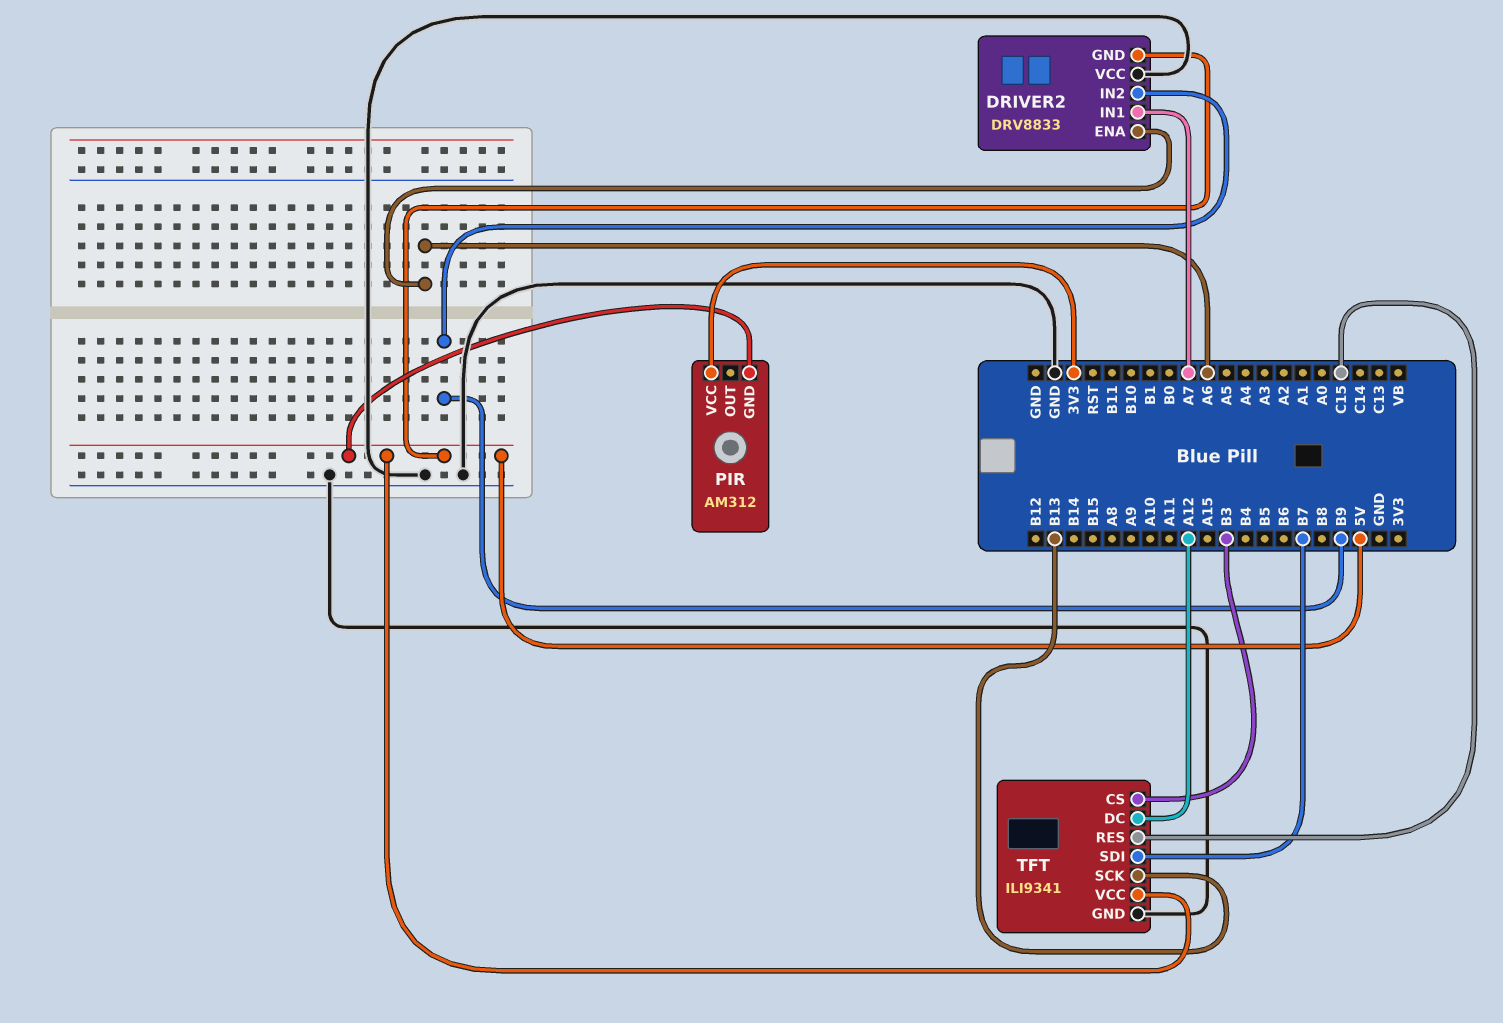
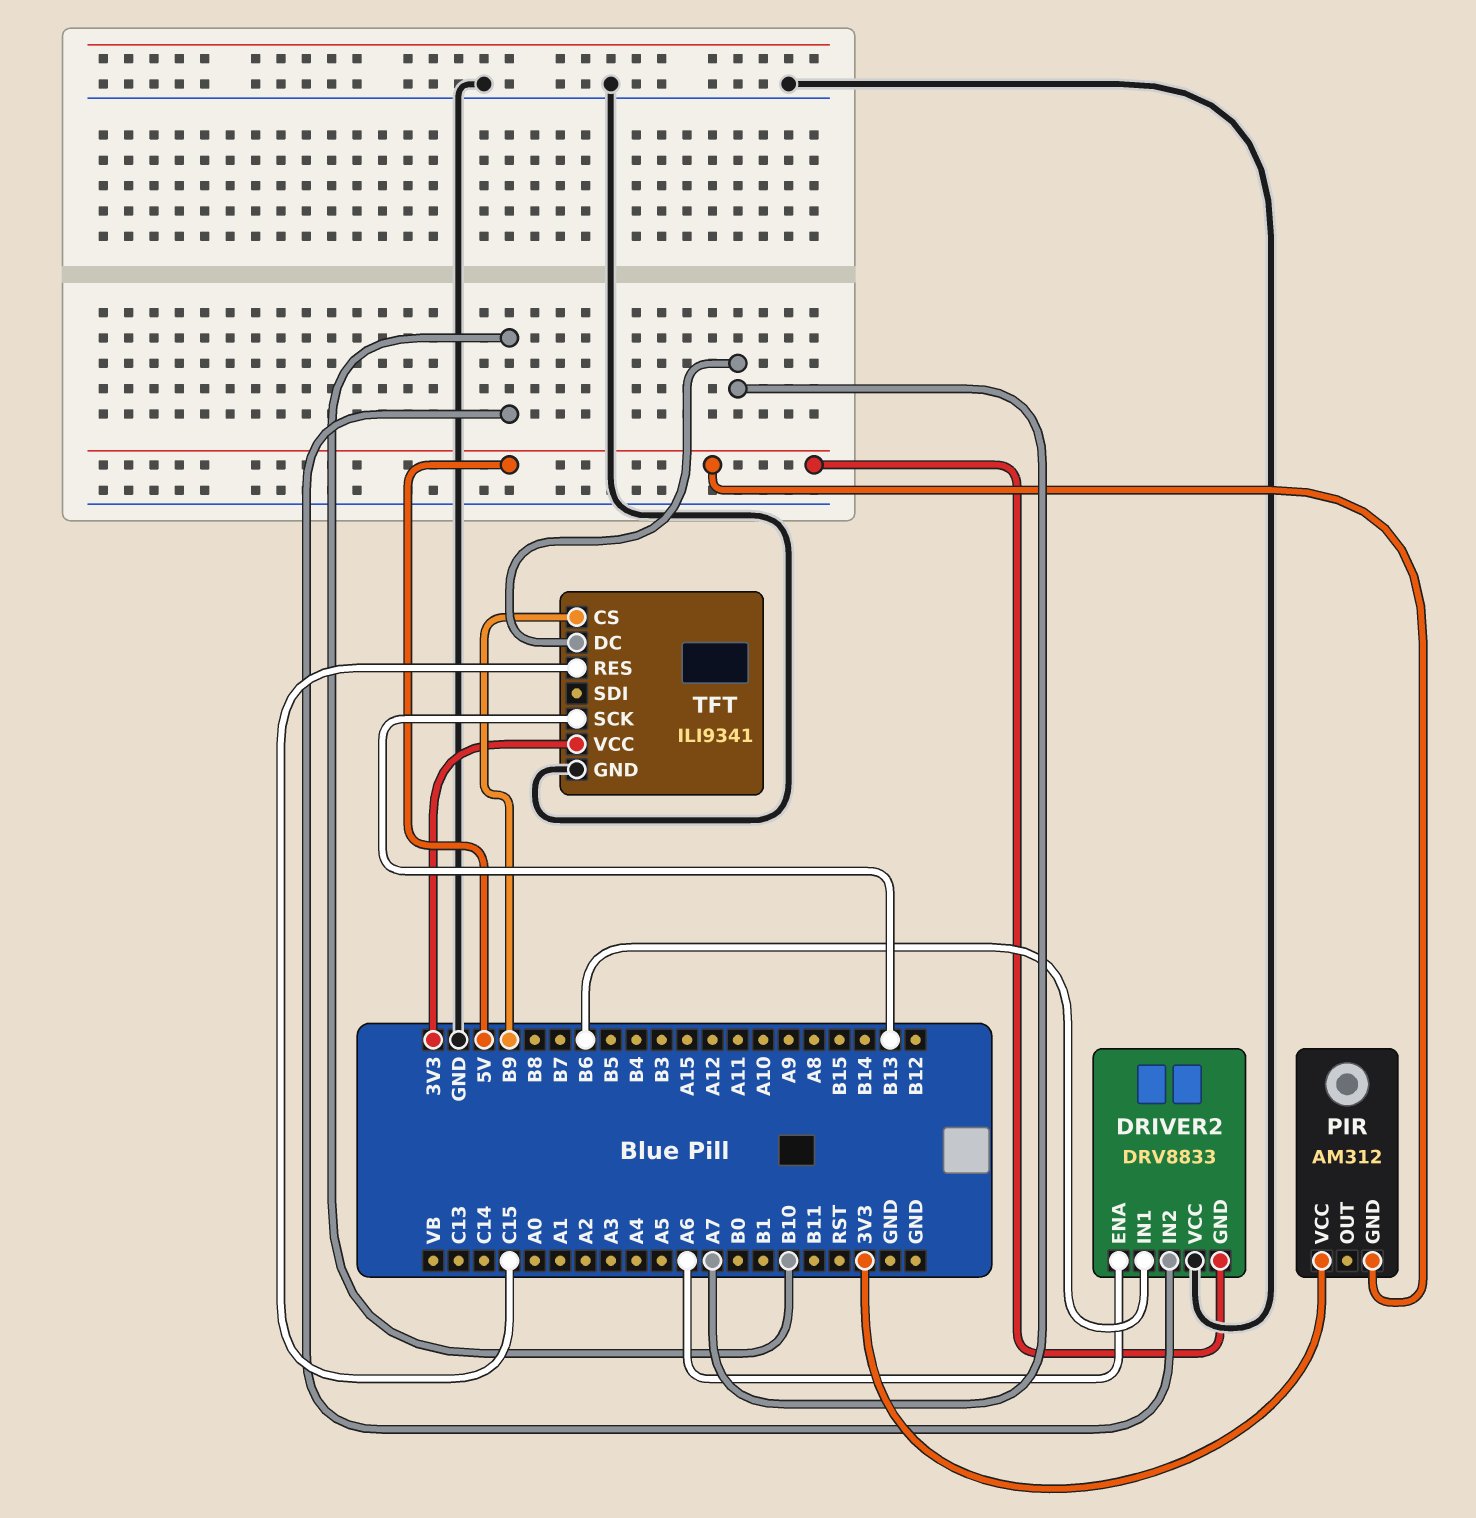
DRIVER2 pin IN1: A7 -> B6
DRIVER2 pin IN2: B9 -> B10
TFT pin CS: B3 -> B9
TFT pin DC: A12 -> A7
TFT pin SDI: B7 -> none
TFT pin VCC: 5V -> 3V3

